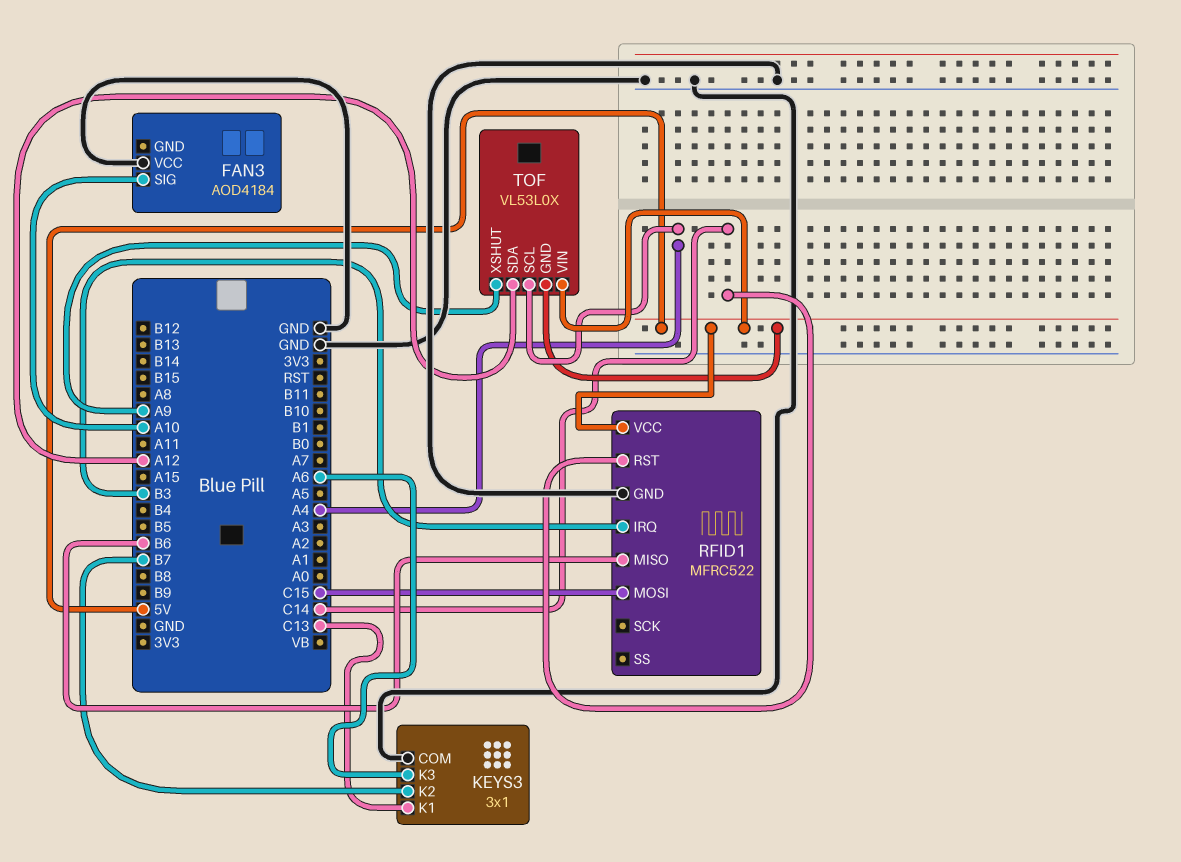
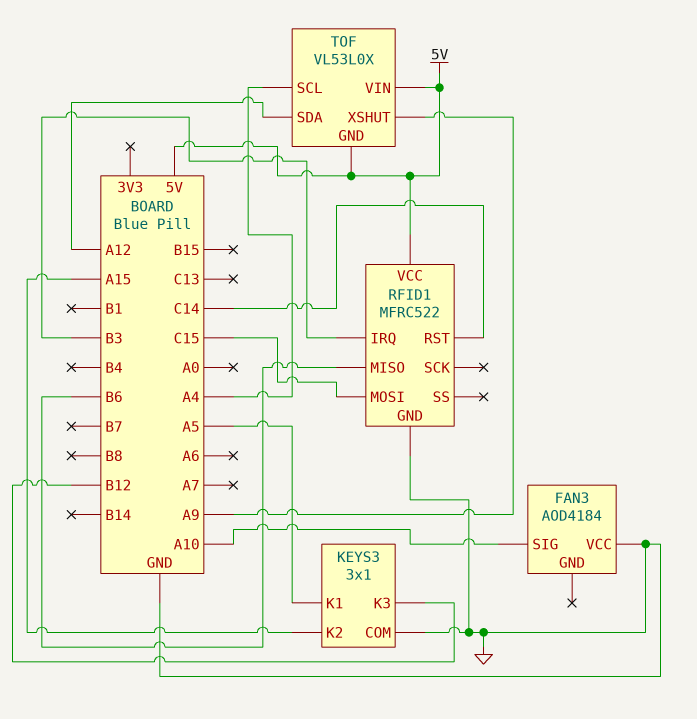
KEYS3 pin K1: C13 -> A5
KEYS3 pin K2: B7 -> A15
KEYS3 pin K3: A6 -> B12

